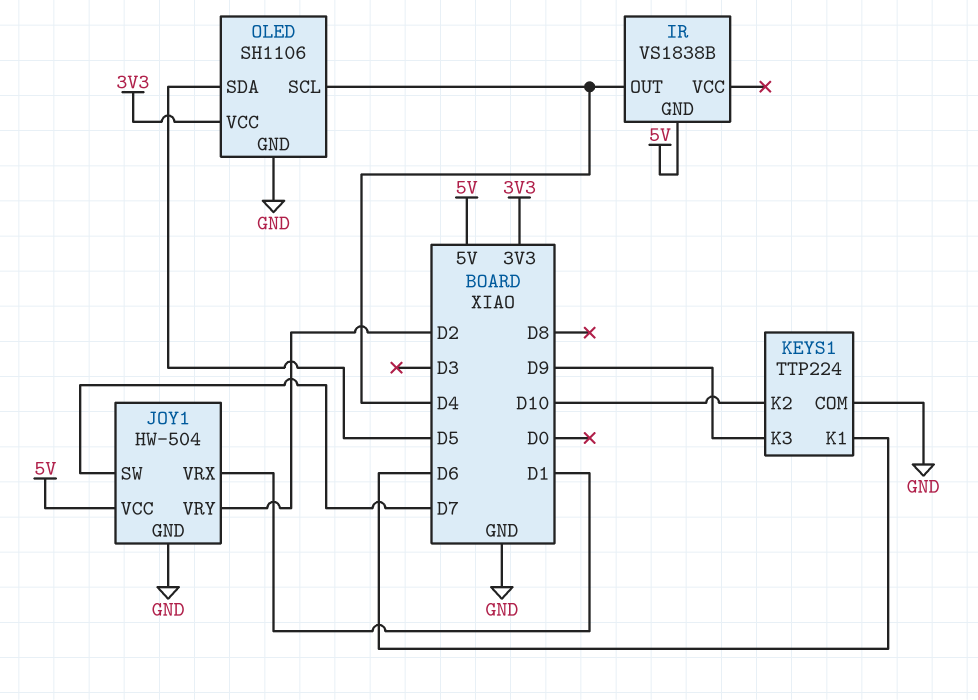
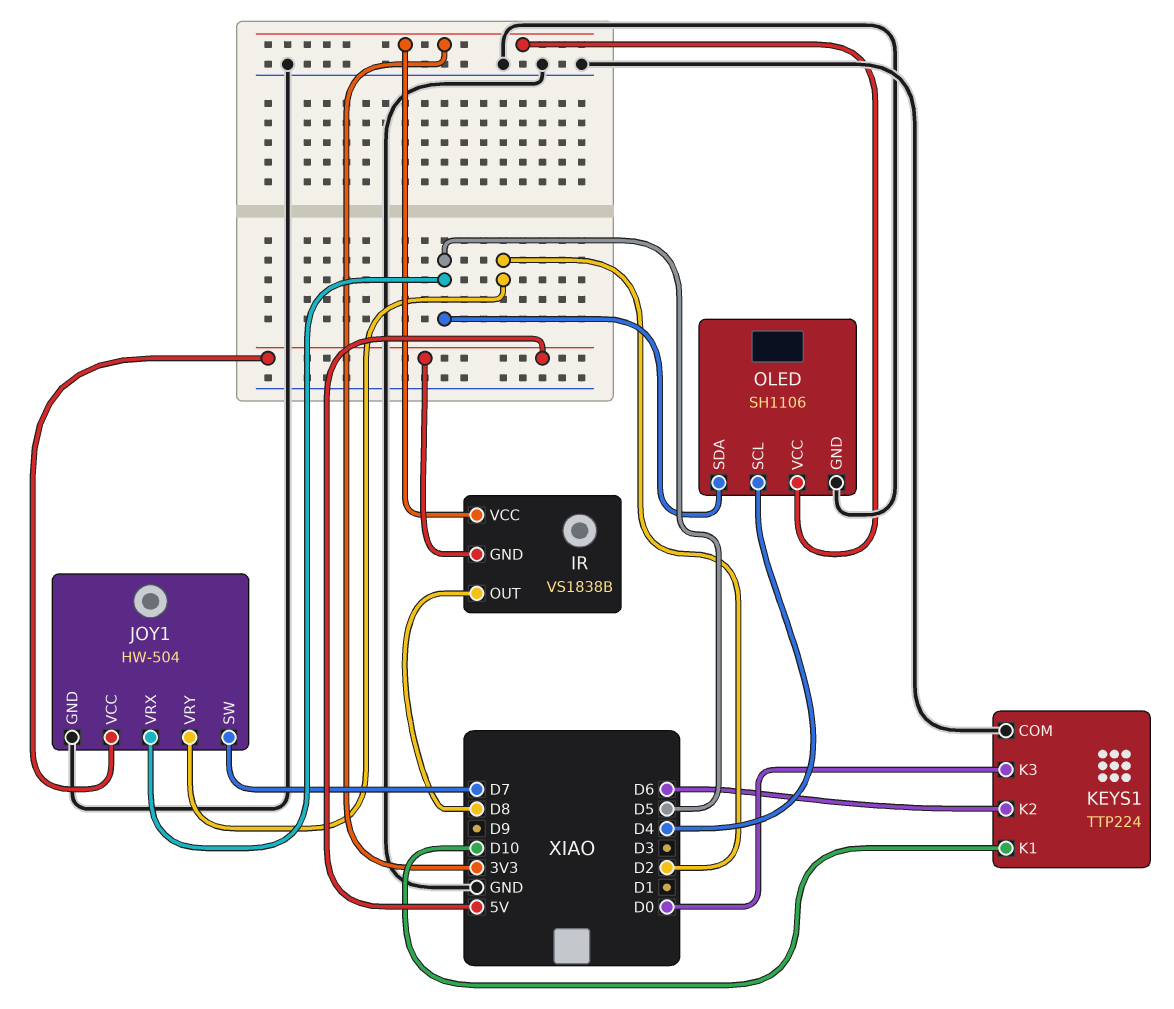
IR pin OUT: D4 -> D8
IR pin VCC: none -> 3V3
JOY1 pin VRX: D1 -> D5
KEYS1 pin K1: D6 -> D10
KEYS1 pin K2: D10 -> D6
KEYS1 pin K3: D9 -> D0

